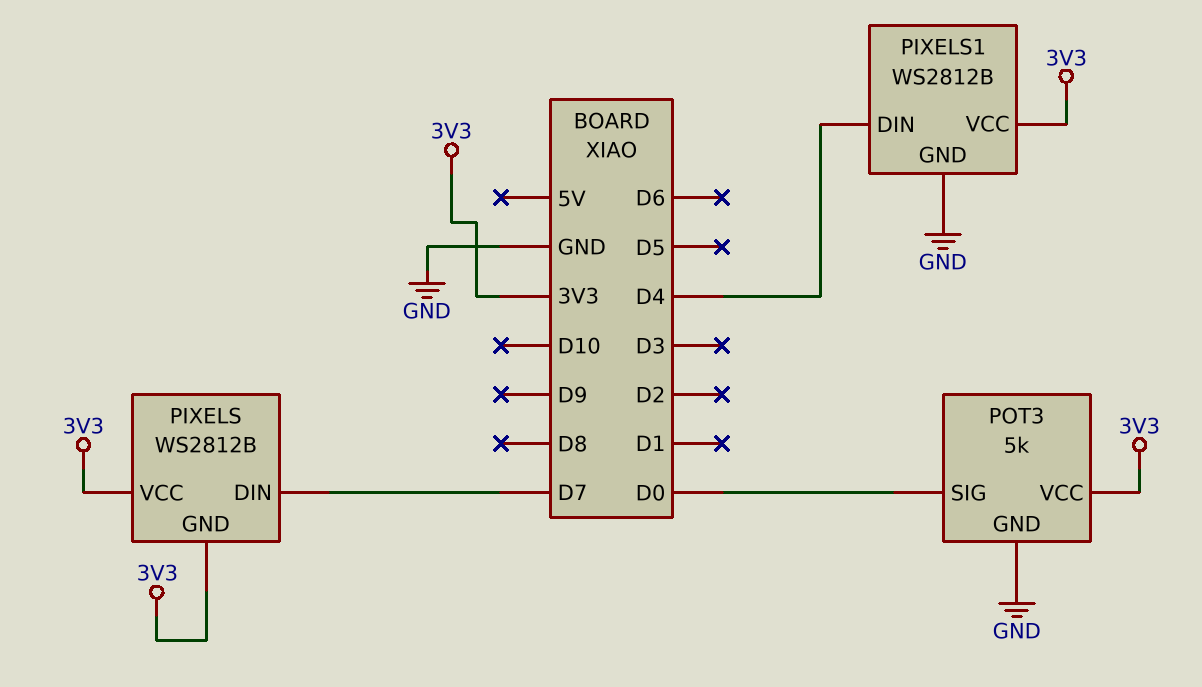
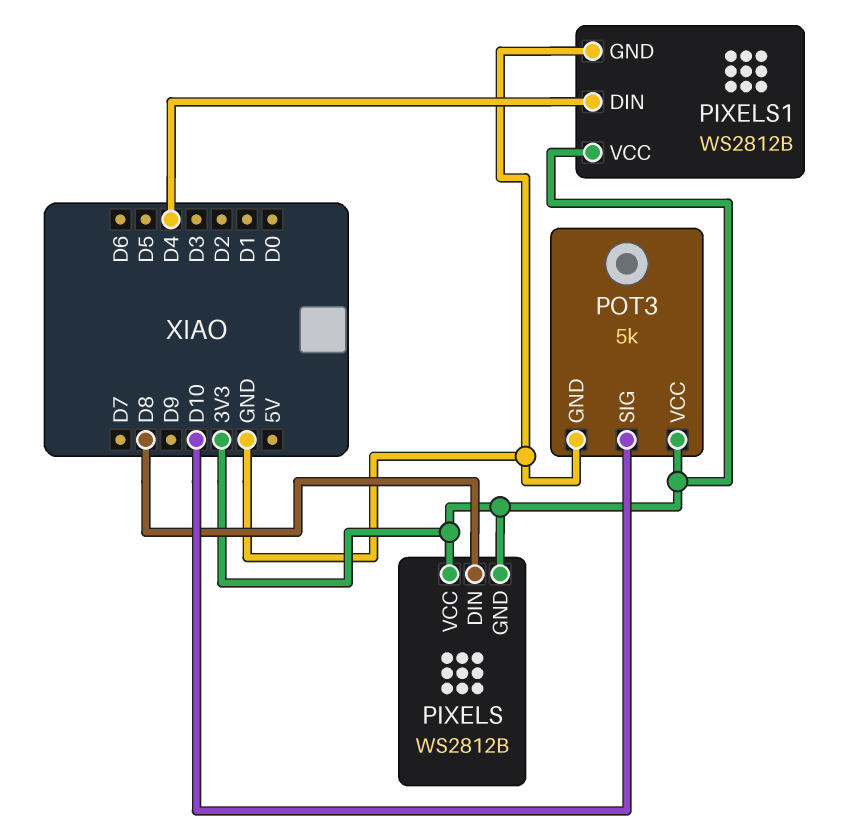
PIXELS pin DIN: D7 -> D8
POT3 pin SIG: D0 -> D10

